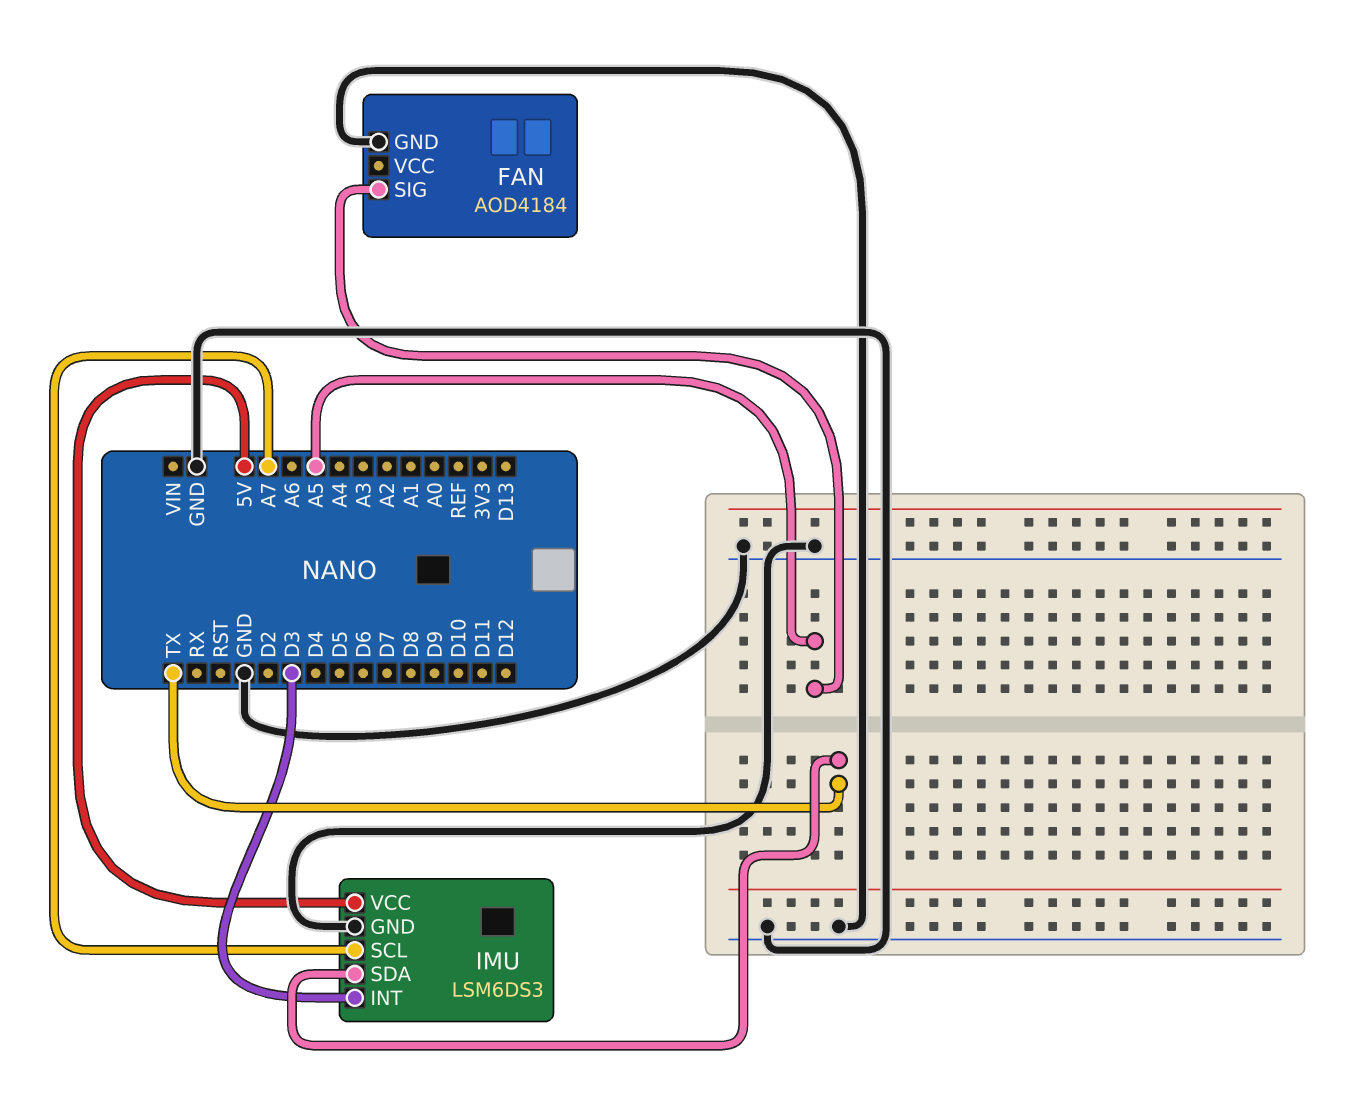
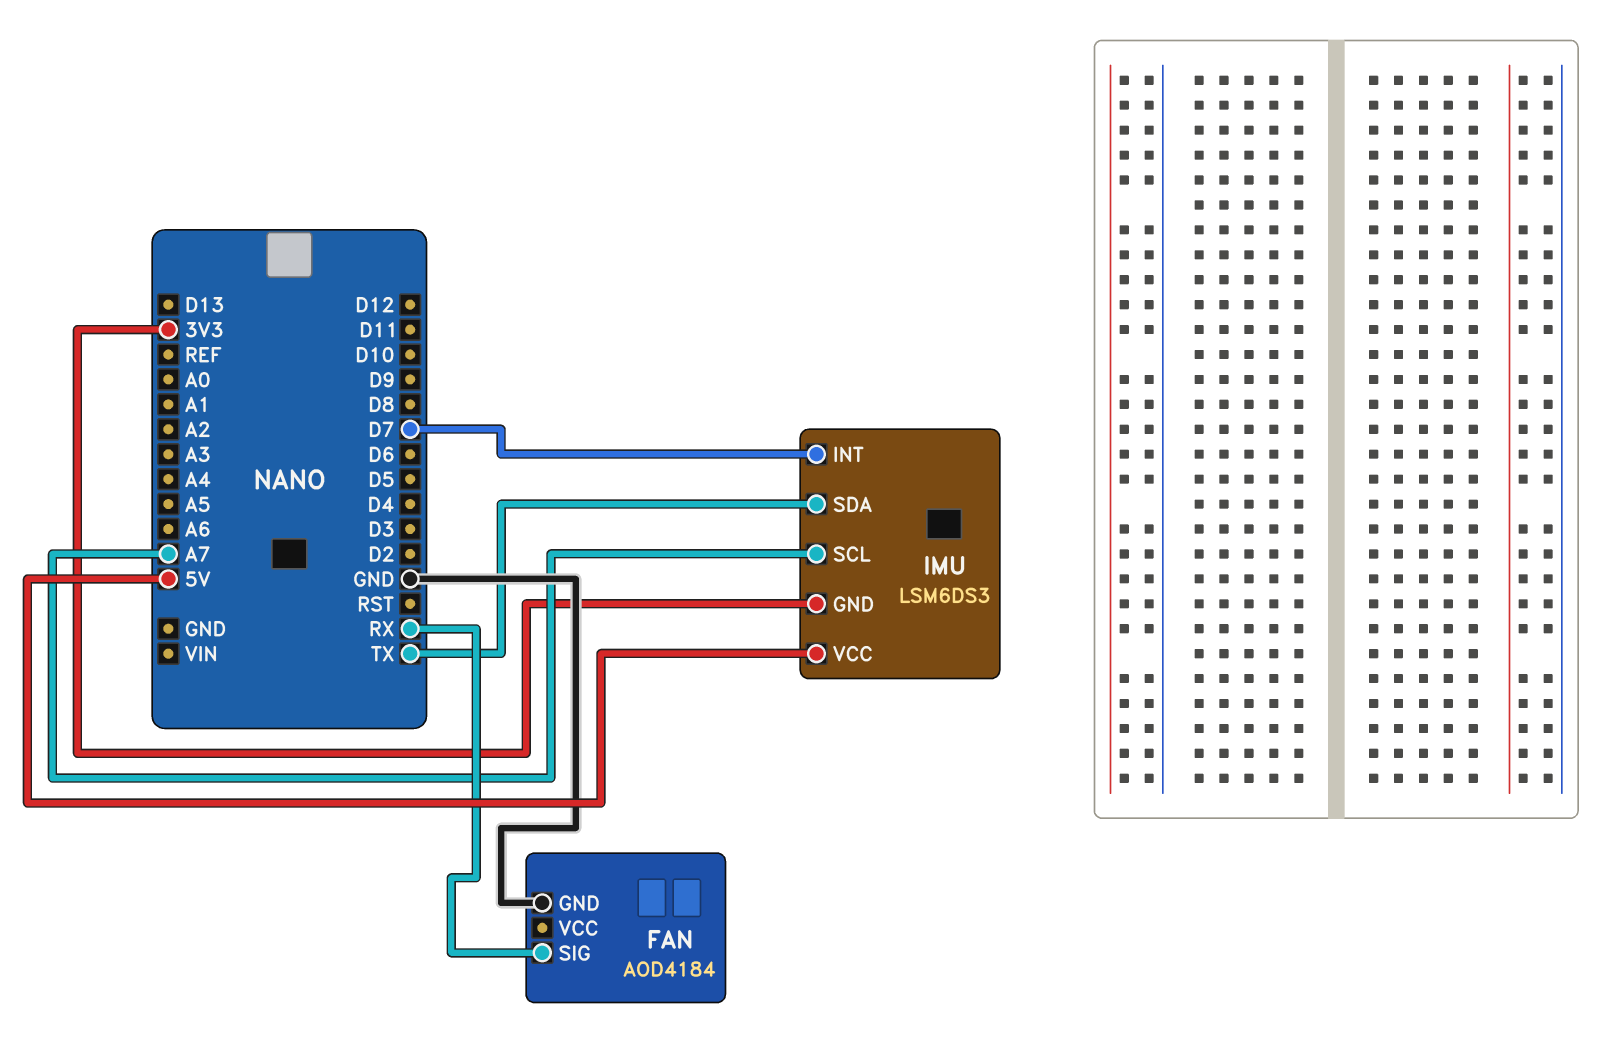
FAN pin SIG: A5 -> RX
IMU pin GND: GND -> 3V3
IMU pin INT: D3 -> D7

